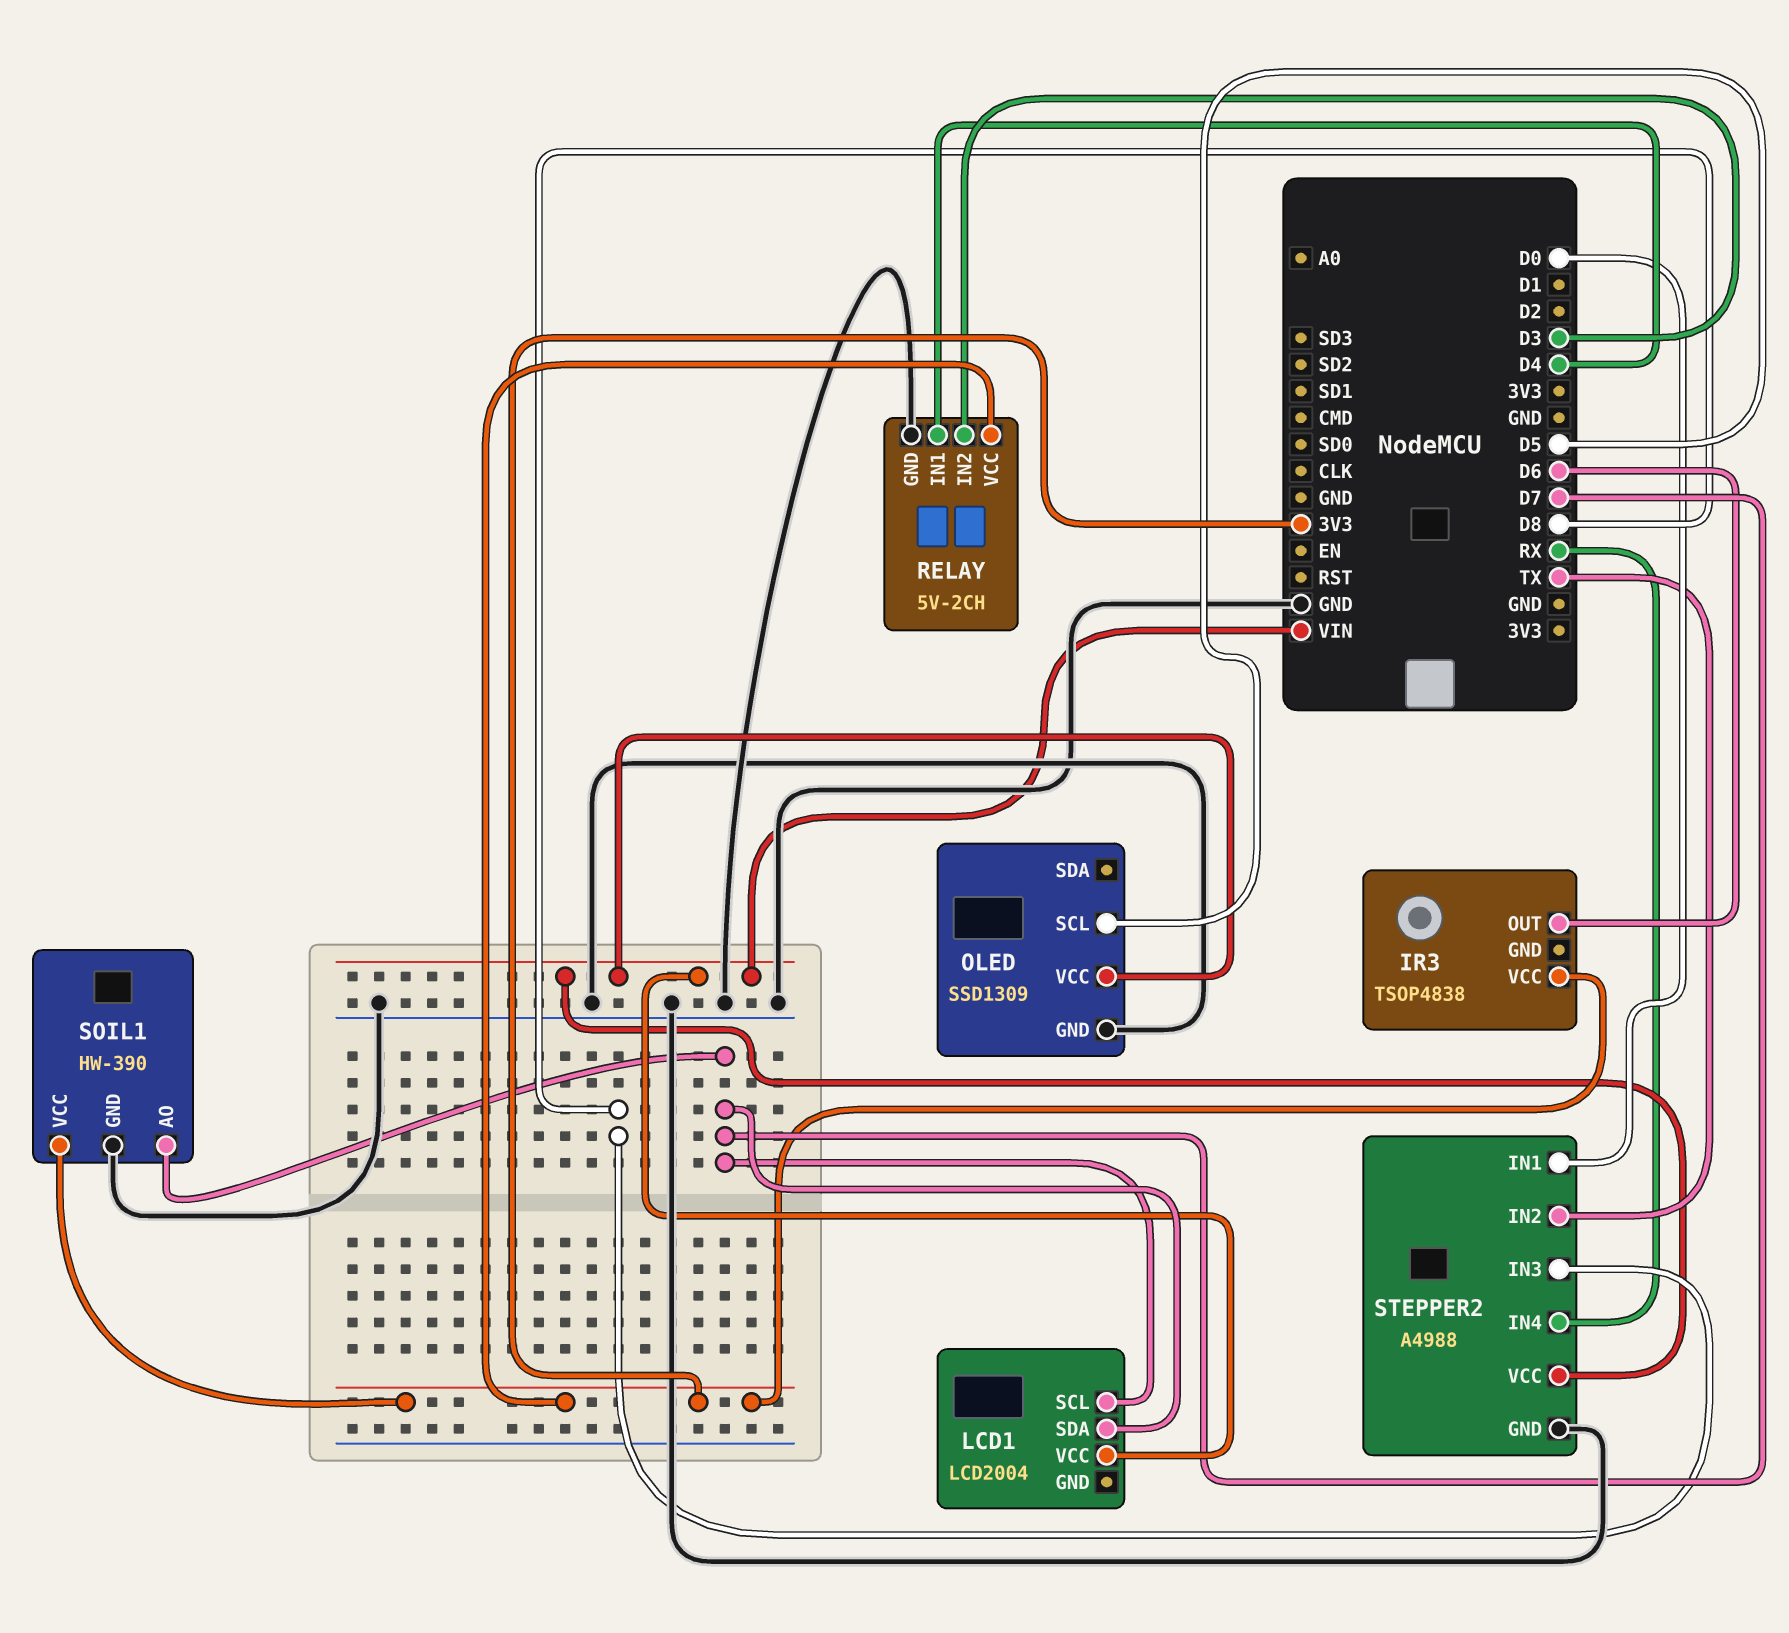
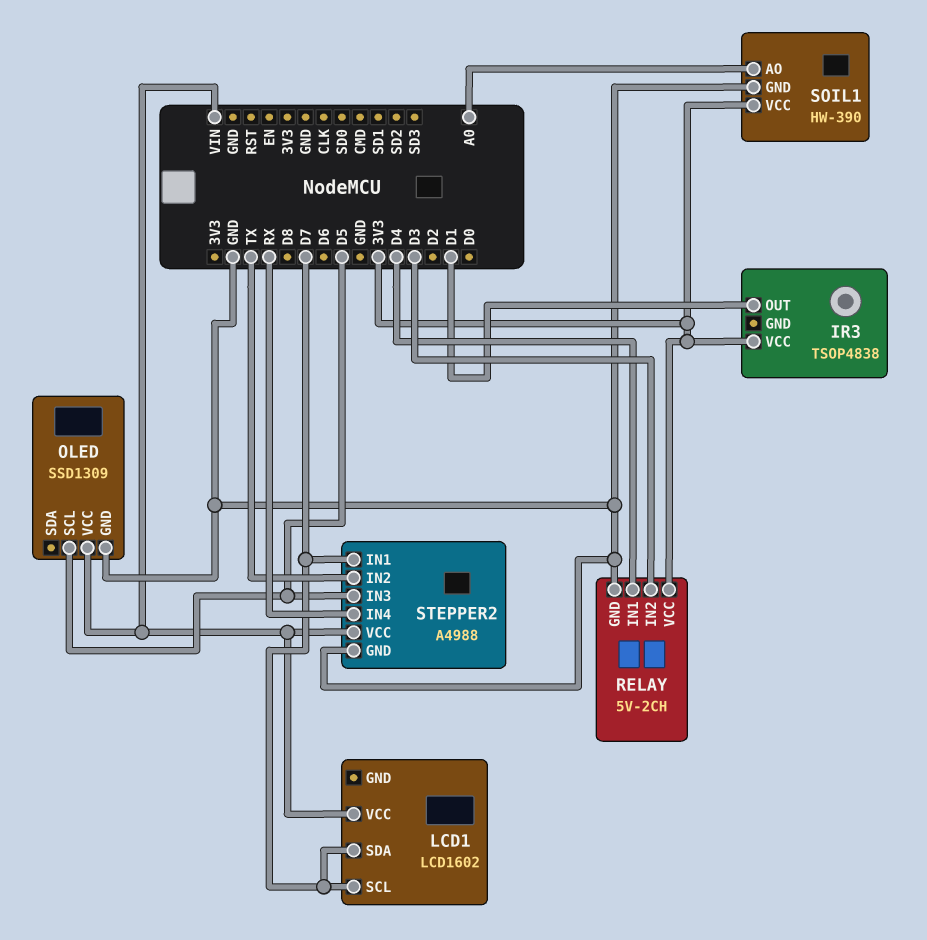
IR3 pin OUT: D6 -> D1
LCD1: LCD2004 -> LCD1602
SOIL1 pin AO: D7 -> A0
STEPPER2 pin IN1: D0 -> D7
STEPPER2 pin IN3: D8 -> D5

